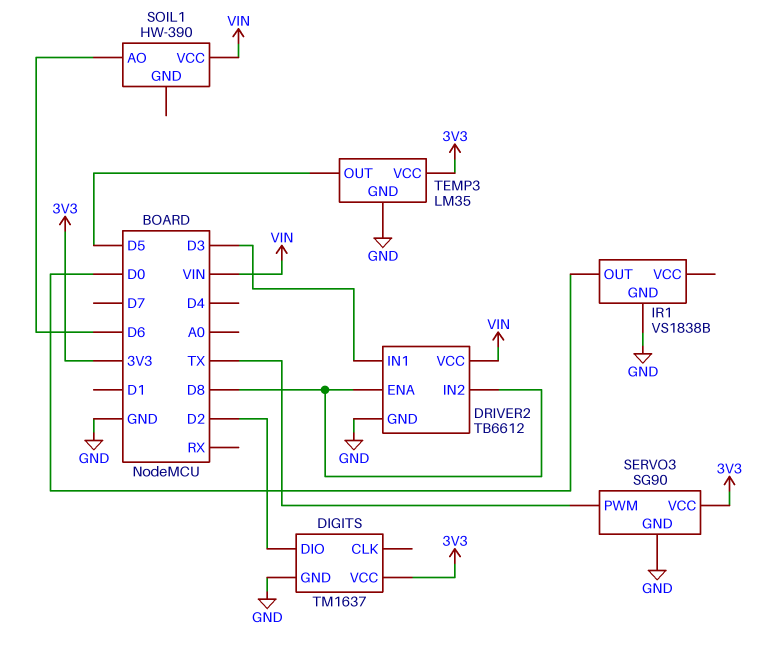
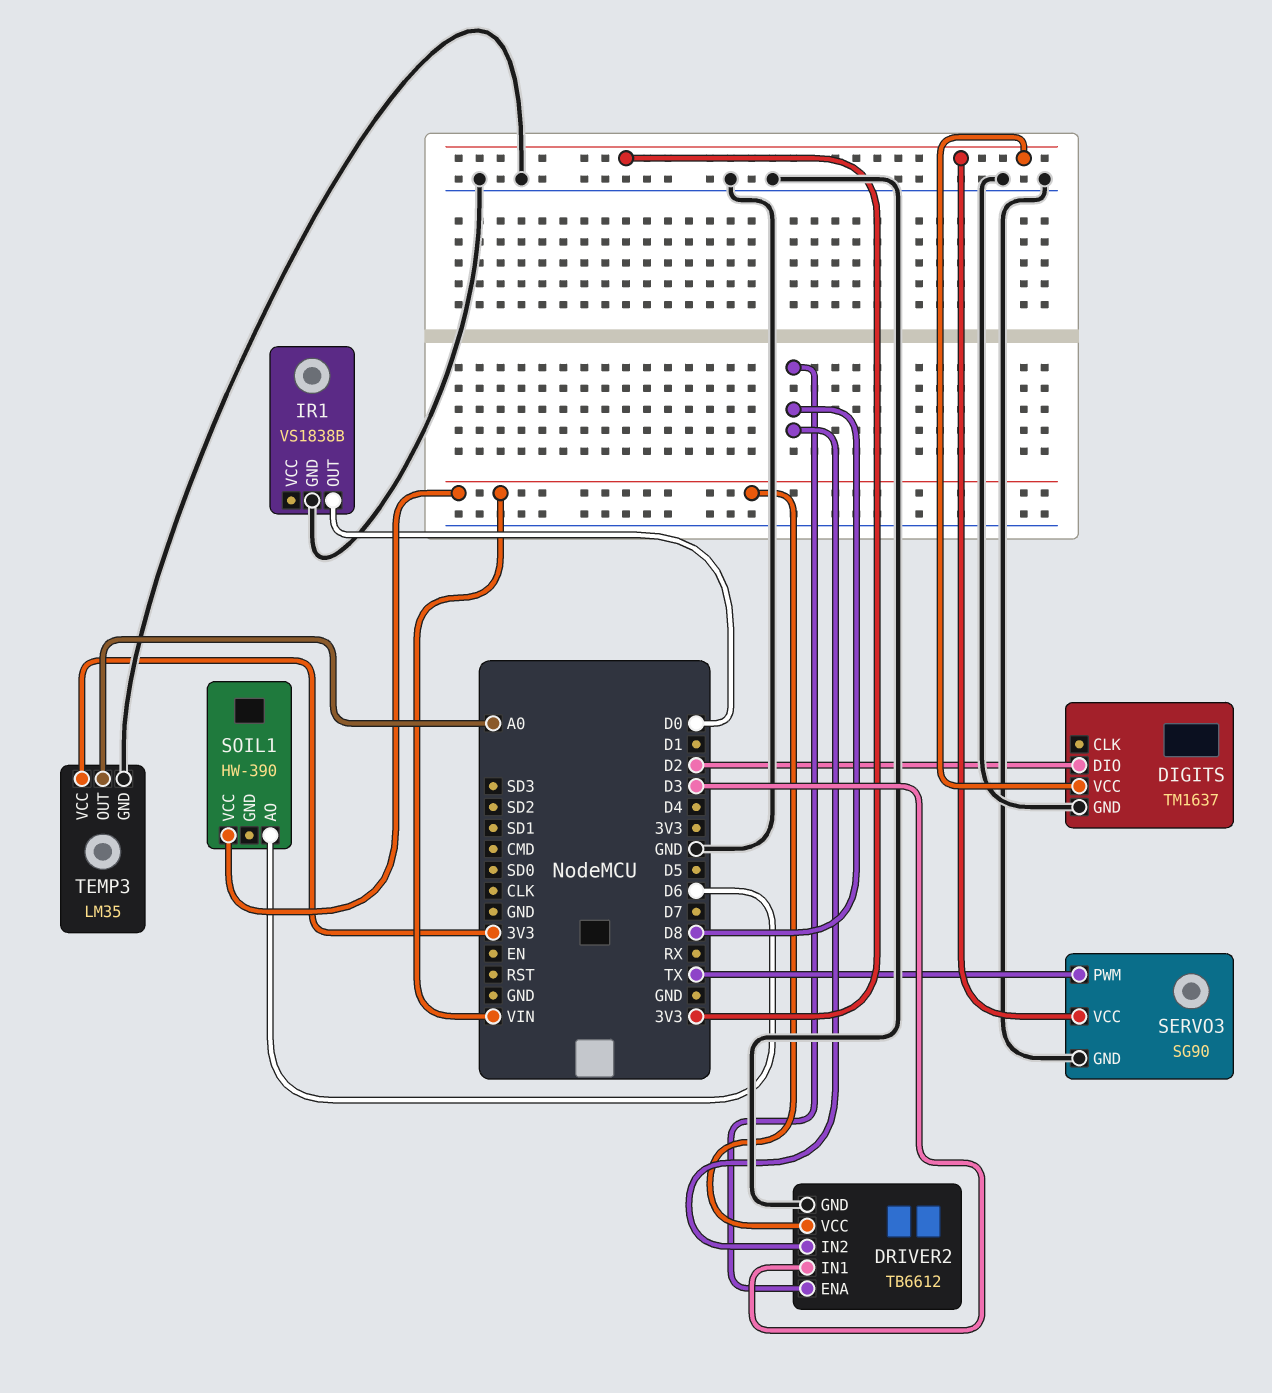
TEMP3 pin OUT: D5 -> A0

